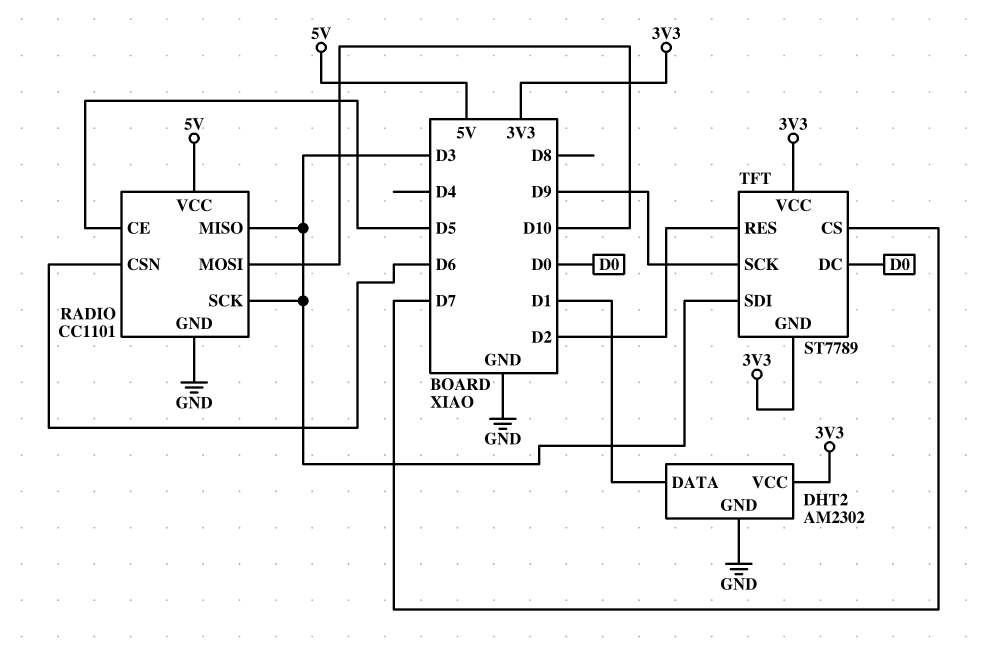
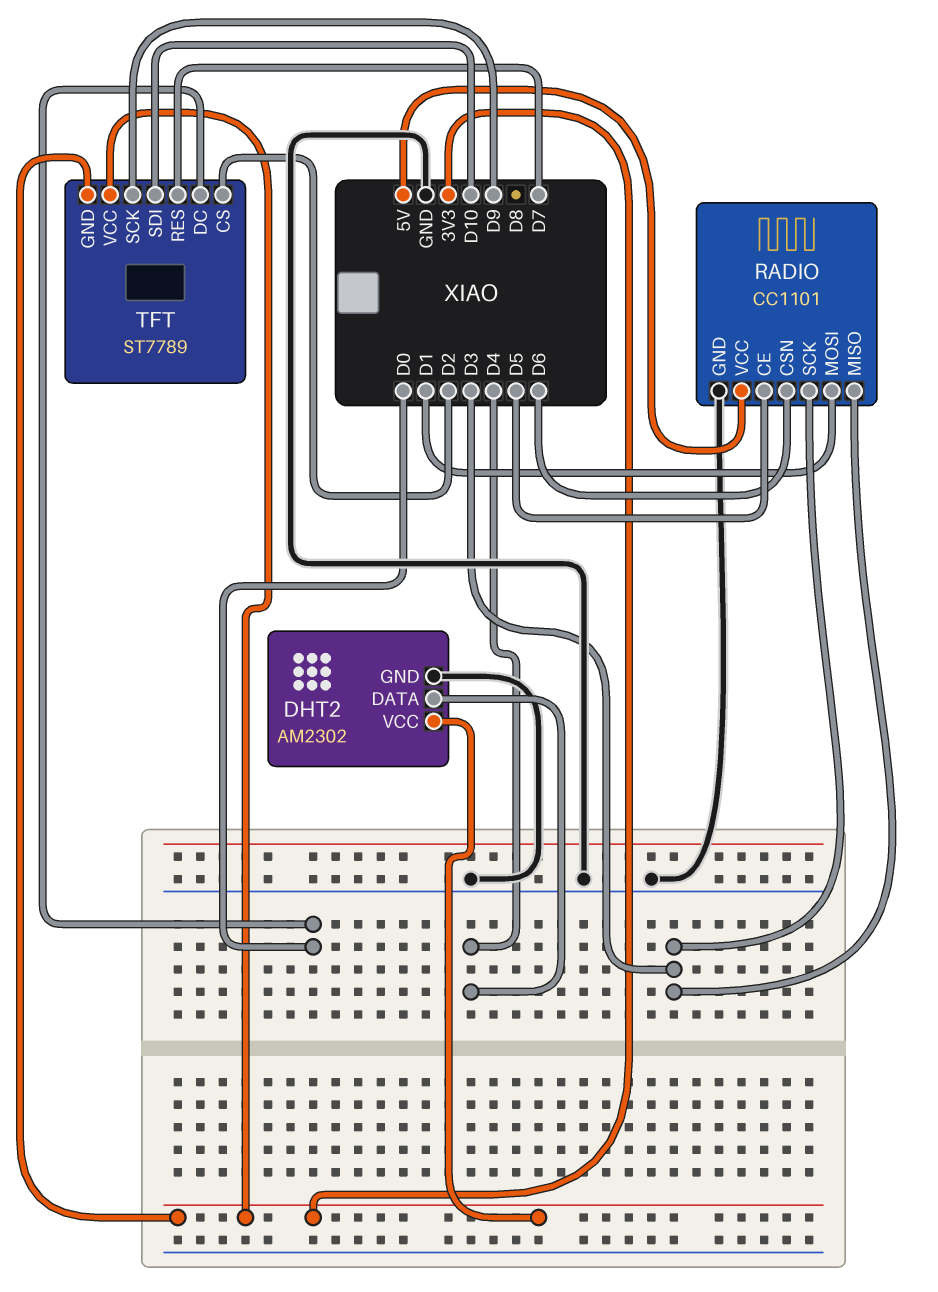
DHT2 pin DATA: D1 -> D4
RADIO pin MOSI: D10 -> D1
TFT pin CS: D7 -> D2
TFT pin RES: D2 -> D7
TFT pin SDI: D3 -> D10

